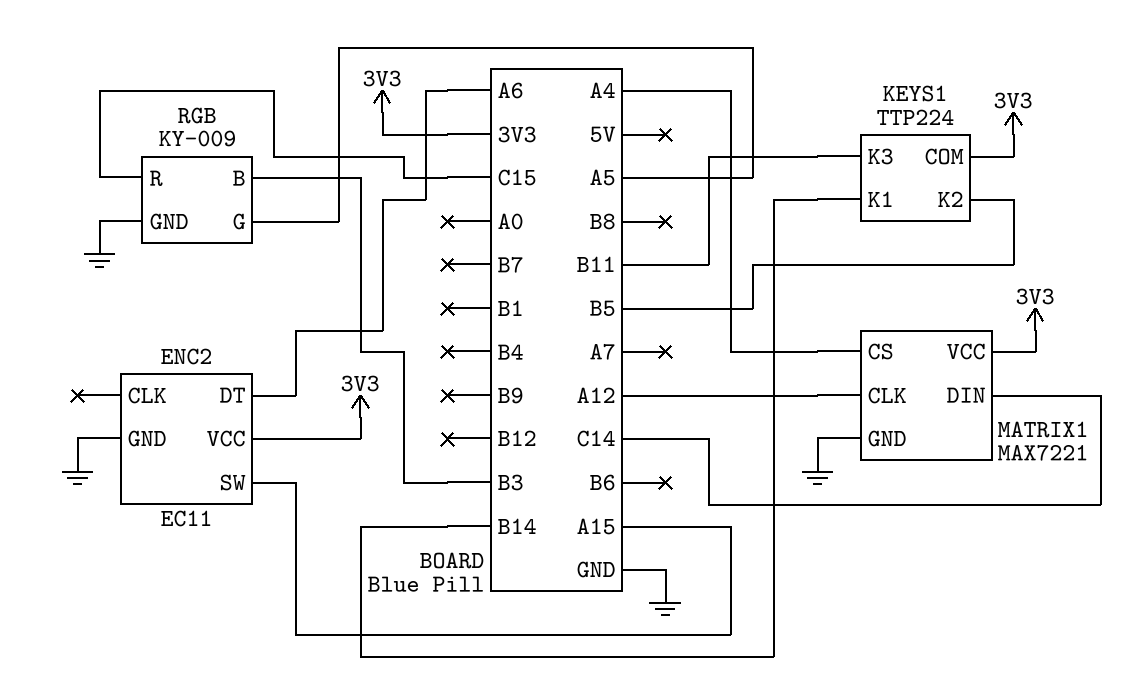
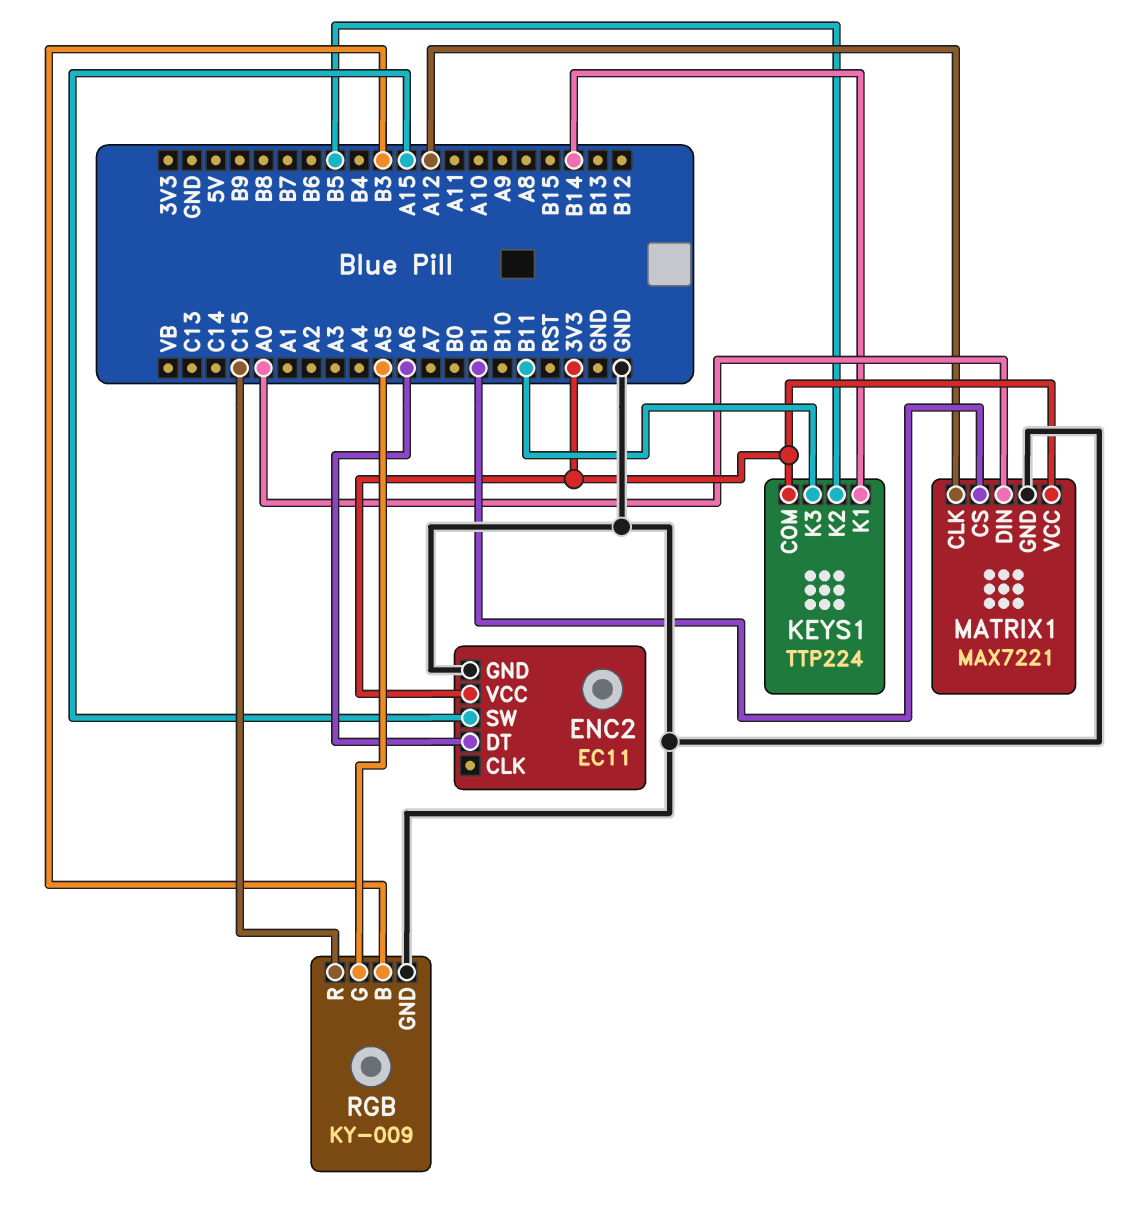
MATRIX1 pin CS: A4 -> B1
MATRIX1 pin DIN: C14 -> A0

